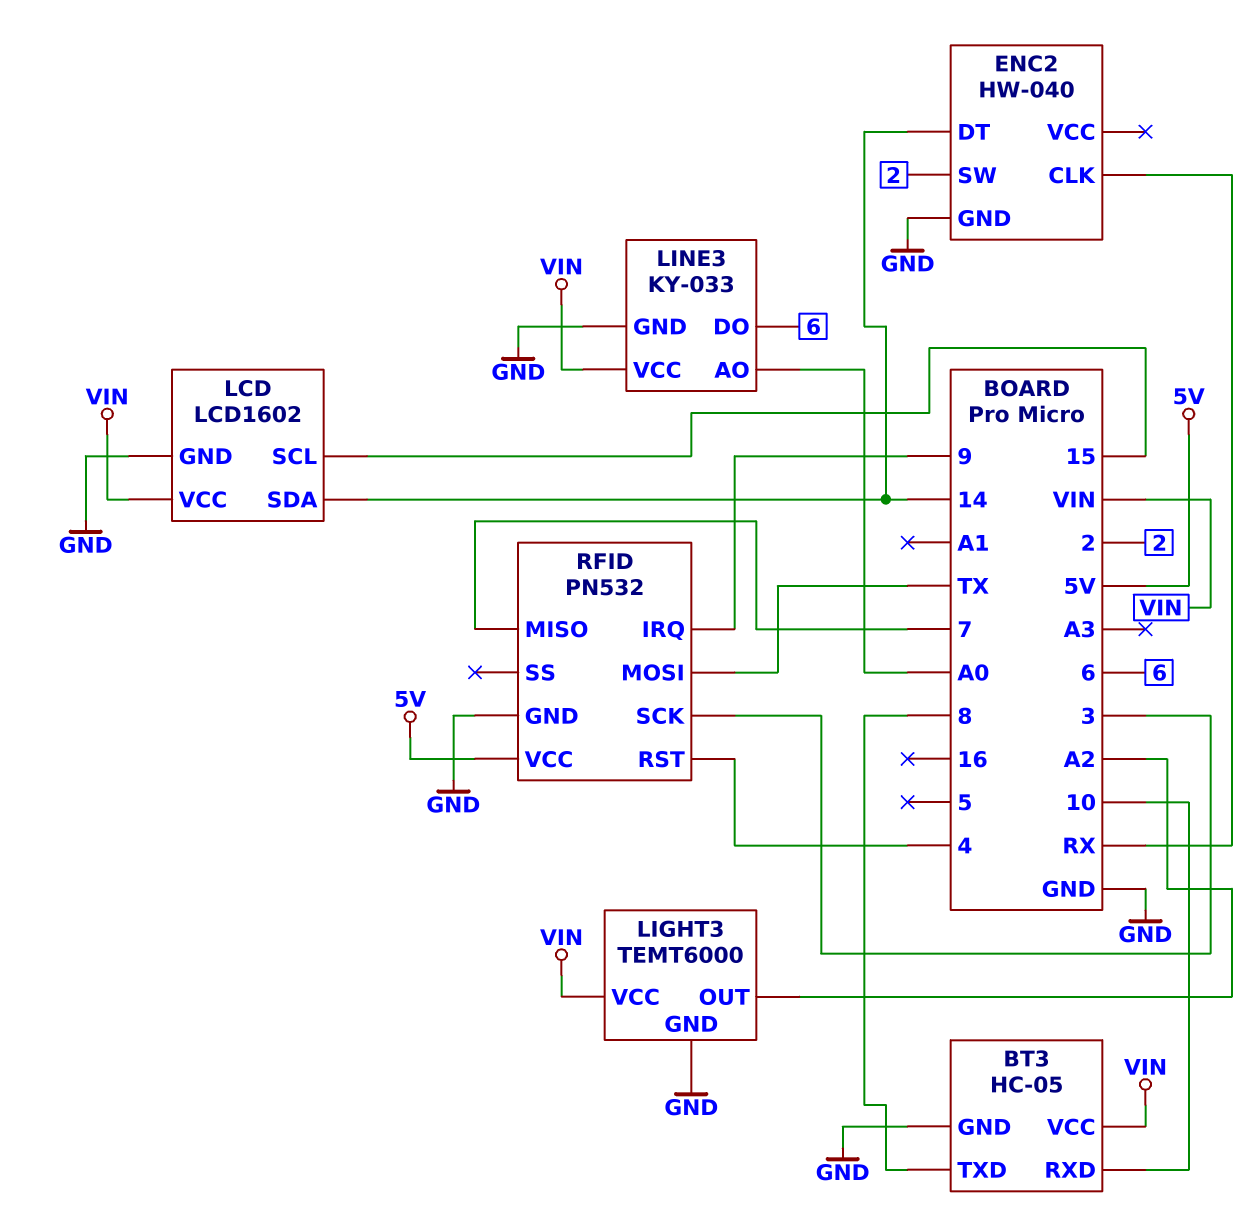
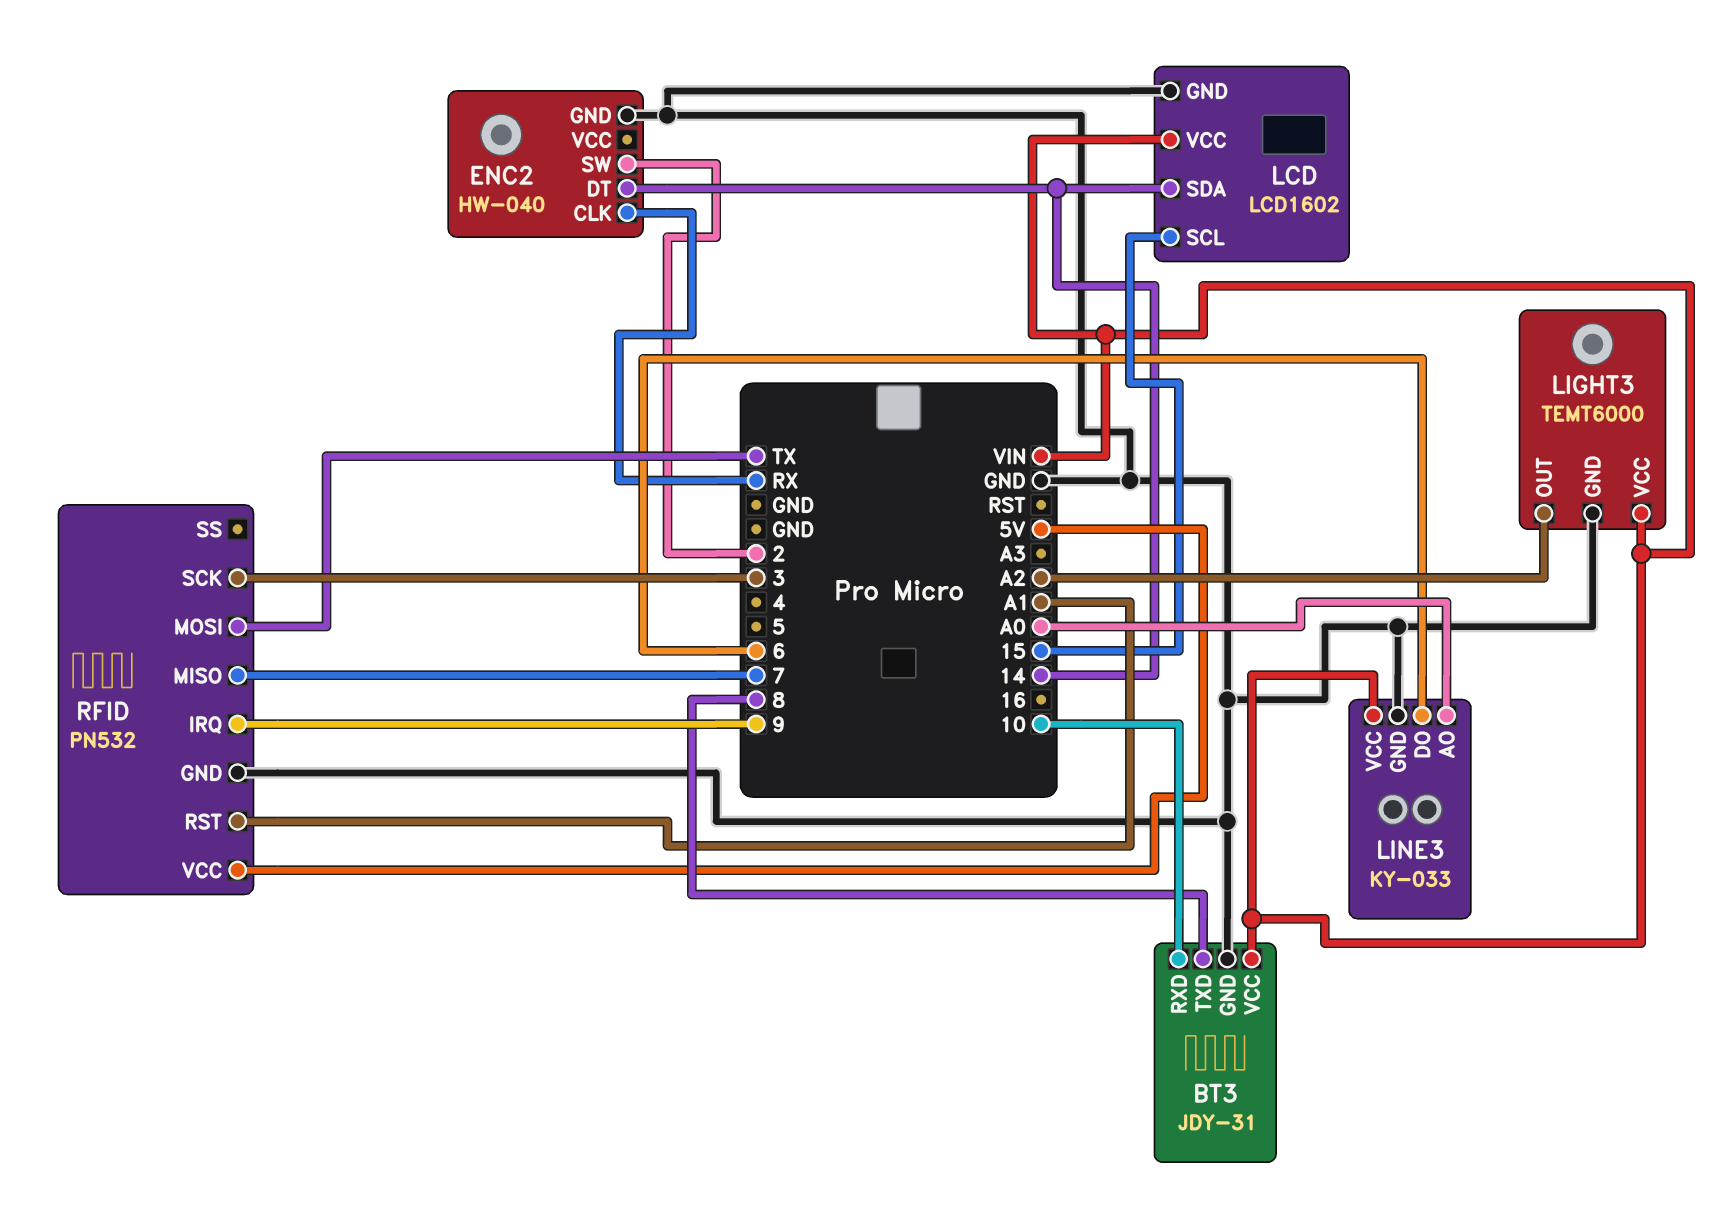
BT3: HC-05 -> JDY-31
RFID pin RST: 4 -> A1

